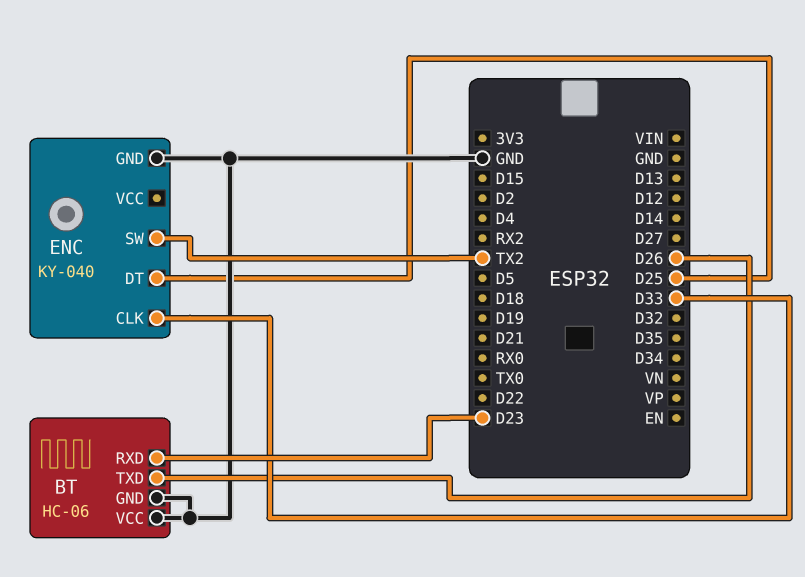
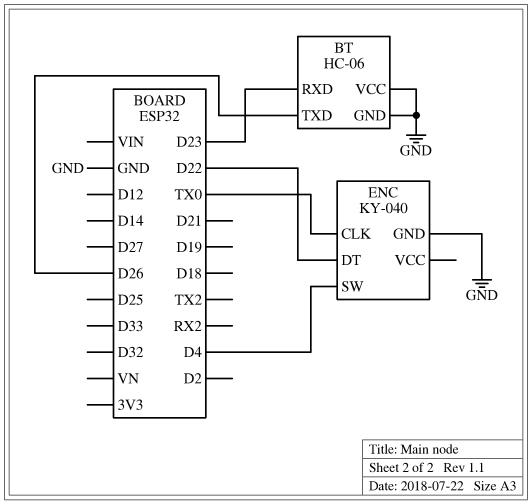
ENC pin CLK: D33 -> TX0
ENC pin DT: D25 -> D22
ENC pin SW: TX2 -> D4

